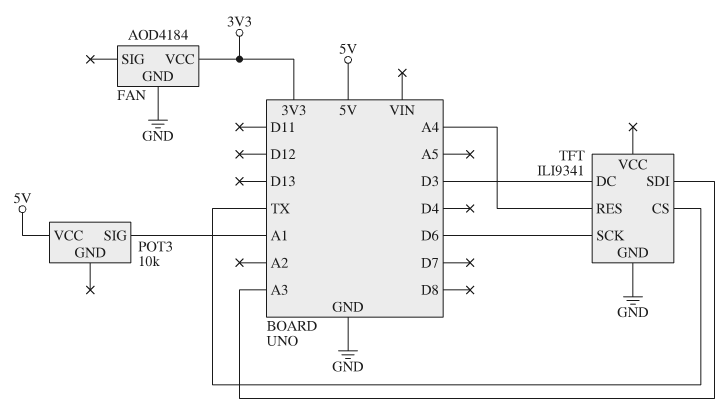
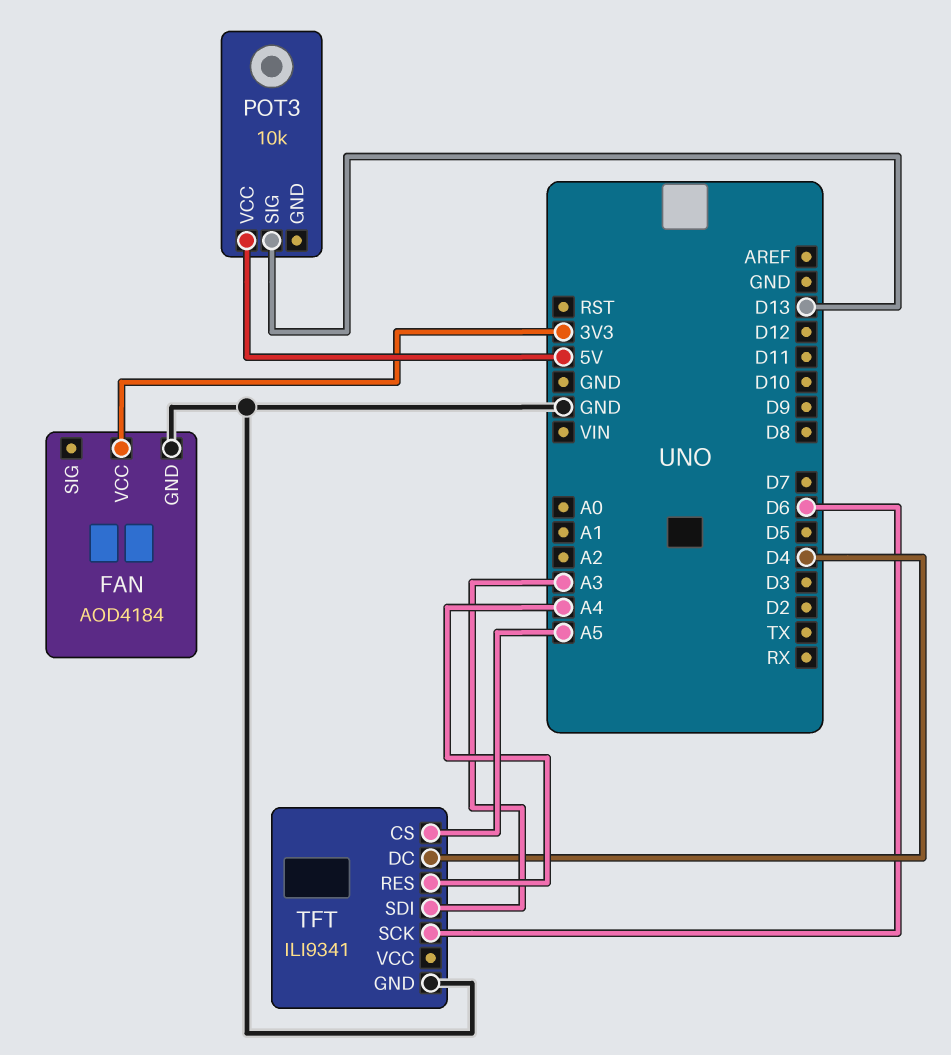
POT3 pin SIG: A1 -> D13
TFT pin CS: TX -> A5
TFT pin DC: D3 -> D4

